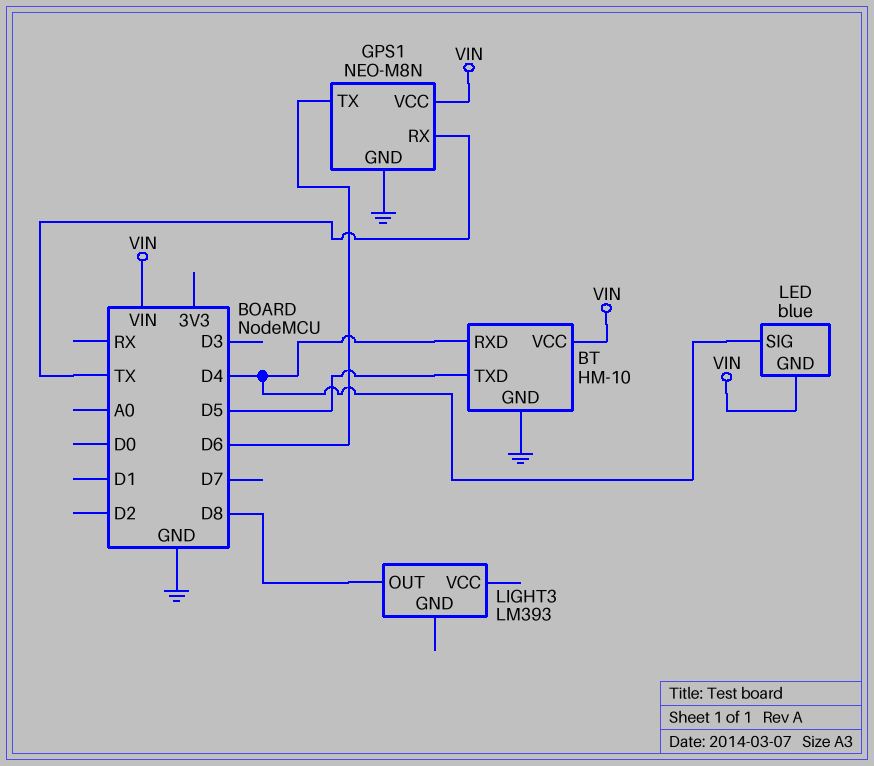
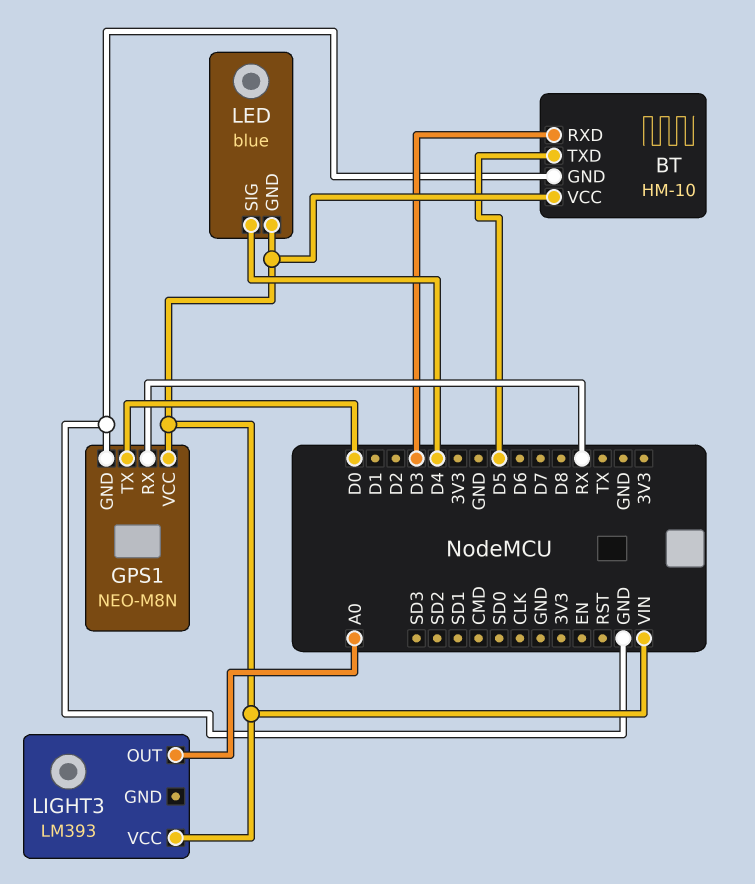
BT pin RXD: D4 -> D3
GPS1 pin RX: TX -> RX
GPS1 pin TX: D6 -> D0
LIGHT3 pin OUT: D8 -> A0
LIGHT3 pin VCC: none -> VIN

